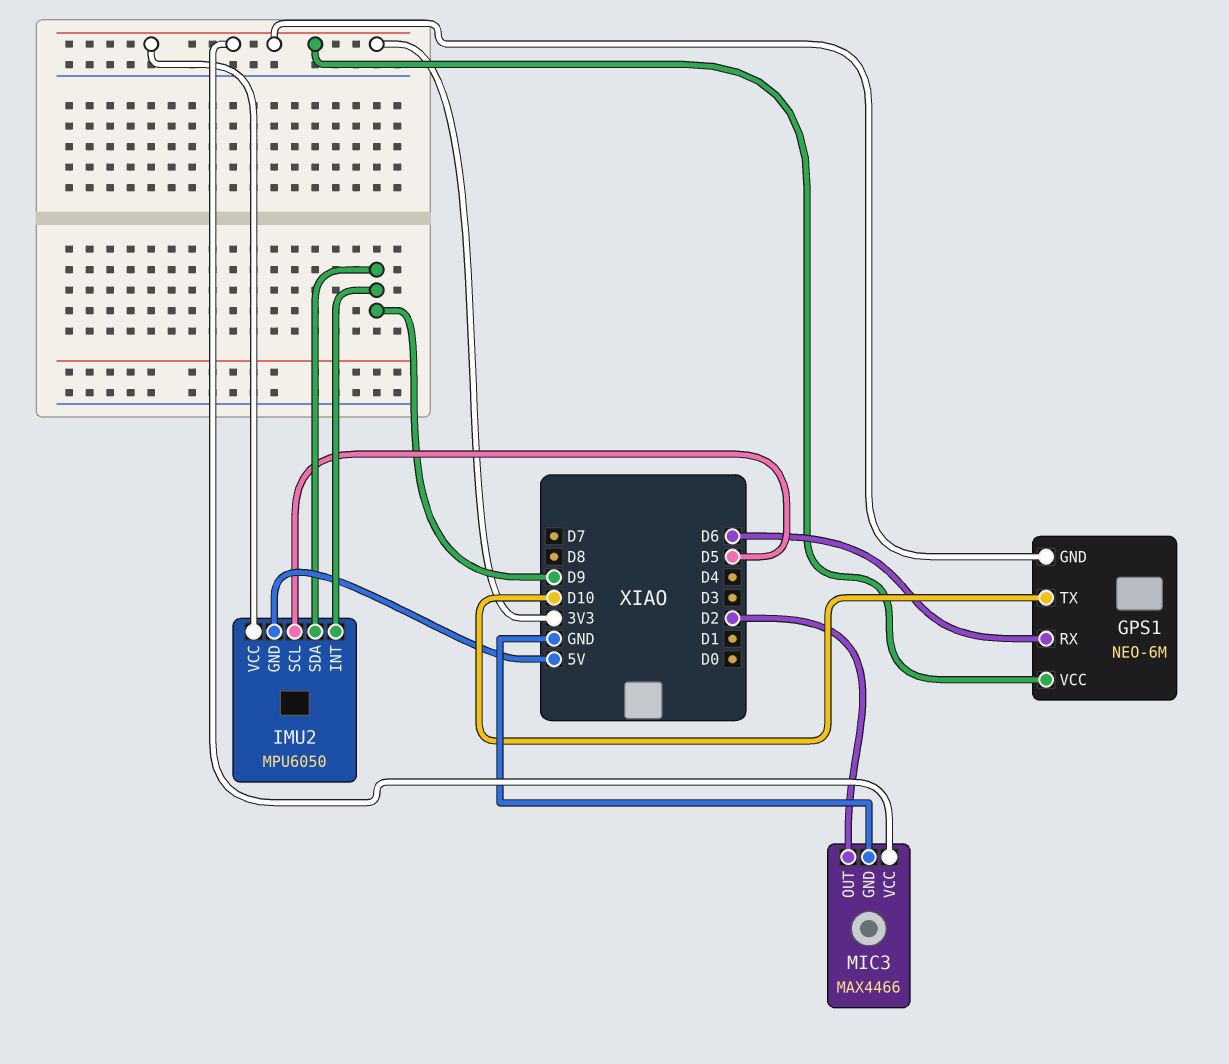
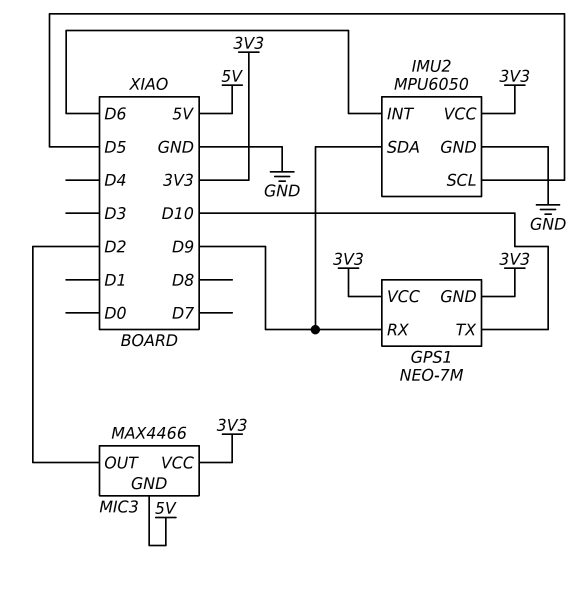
GPS1: NEO-6M -> NEO-7M
GPS1 pin RX: D6 -> D9
IMU2 pin GND: 5V -> GND
IMU2 pin INT: D9 -> D6
MIC3 pin GND: GND -> 5V

